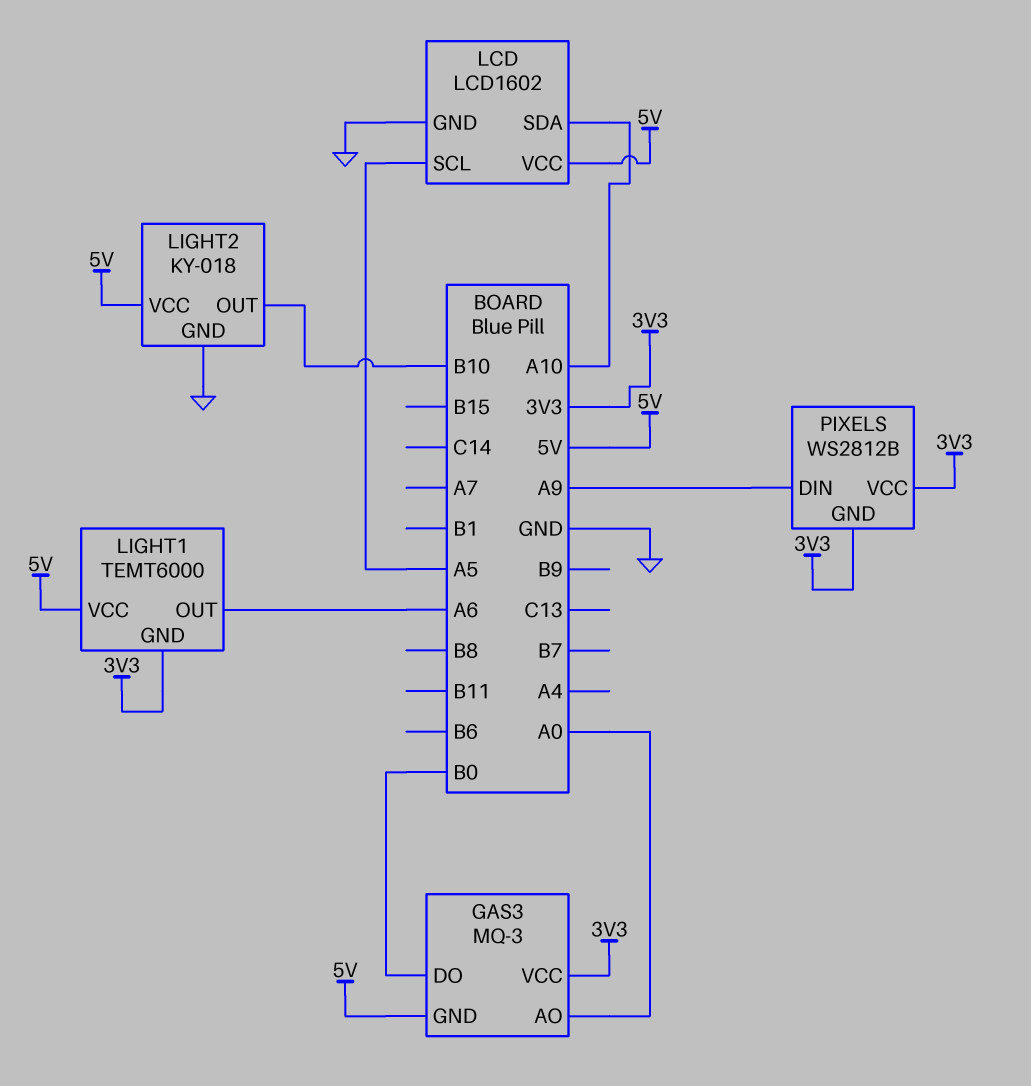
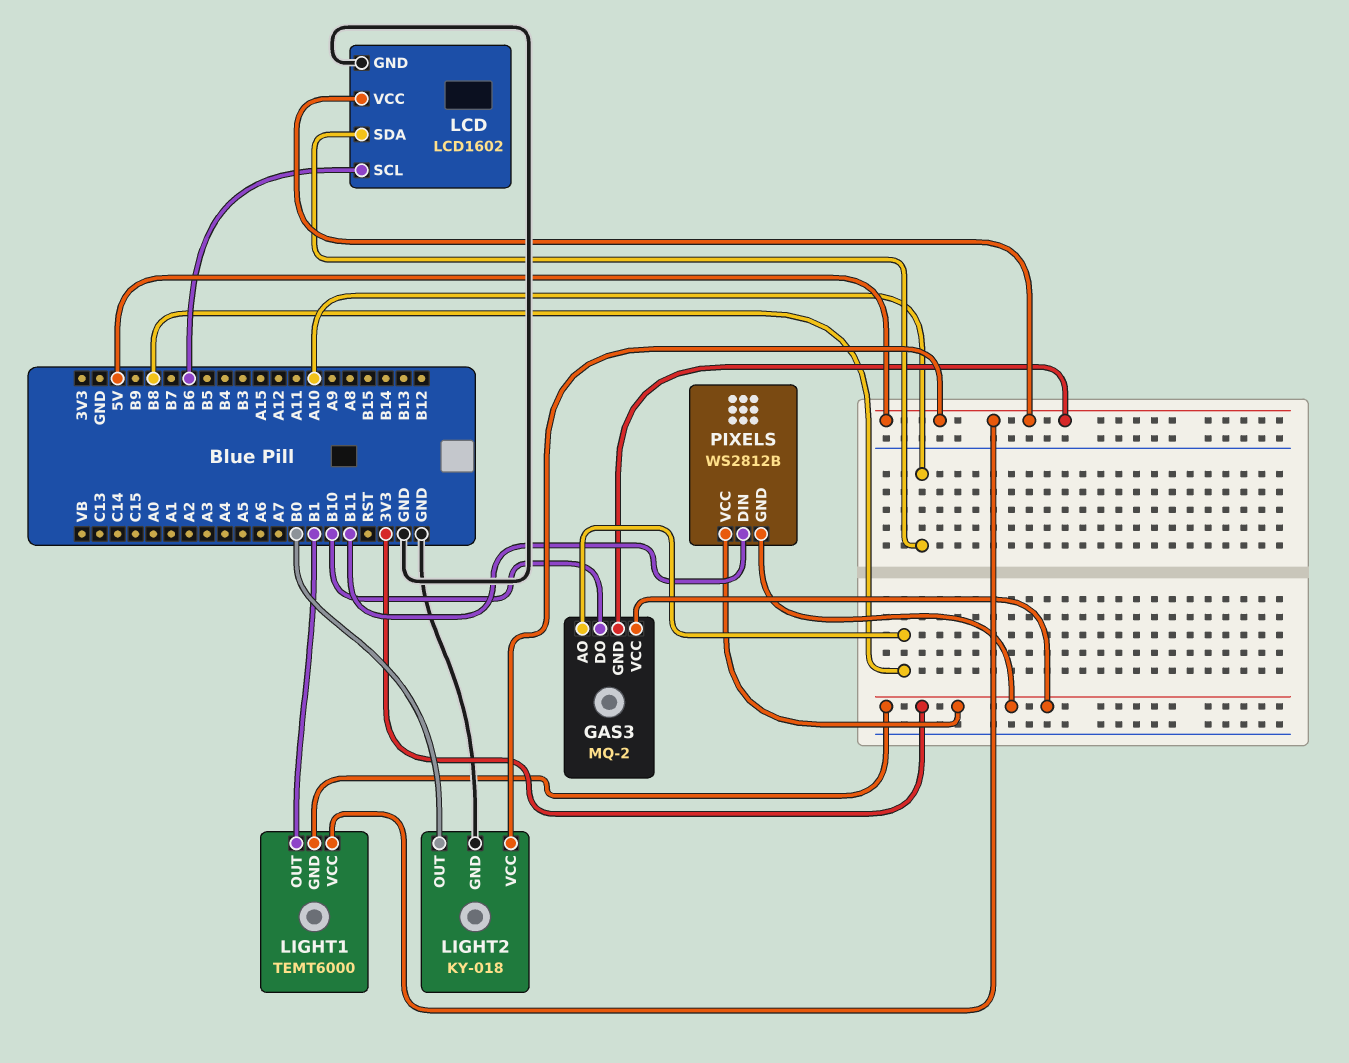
GAS3: MQ-3 -> MQ-2
GAS3 pin AO: A0 -> B8
GAS3 pin DO: B0 -> B10
LCD pin SCL: A5 -> B6
LIGHT1 pin OUT: A6 -> B1
LIGHT2 pin OUT: B10 -> B0
PIXELS pin DIN: A9 -> B11

